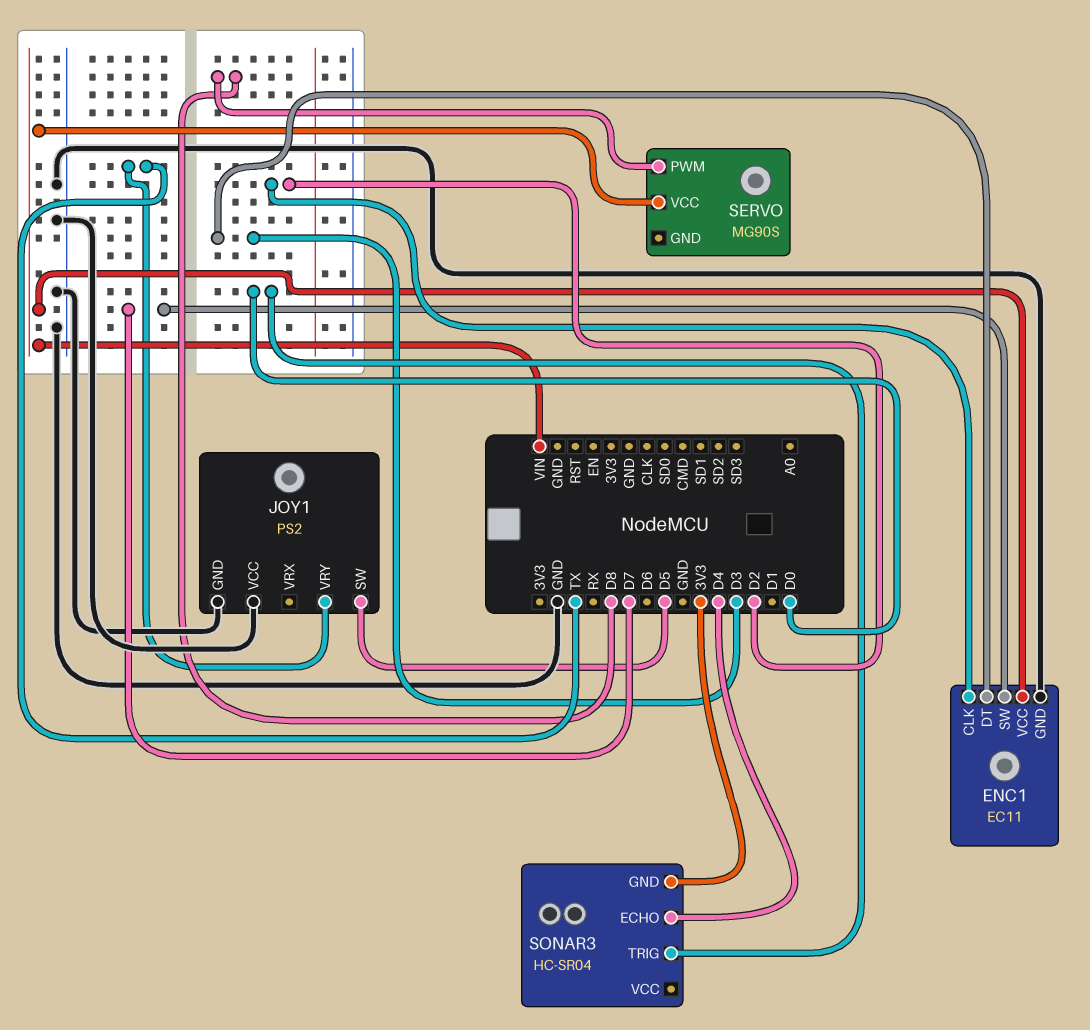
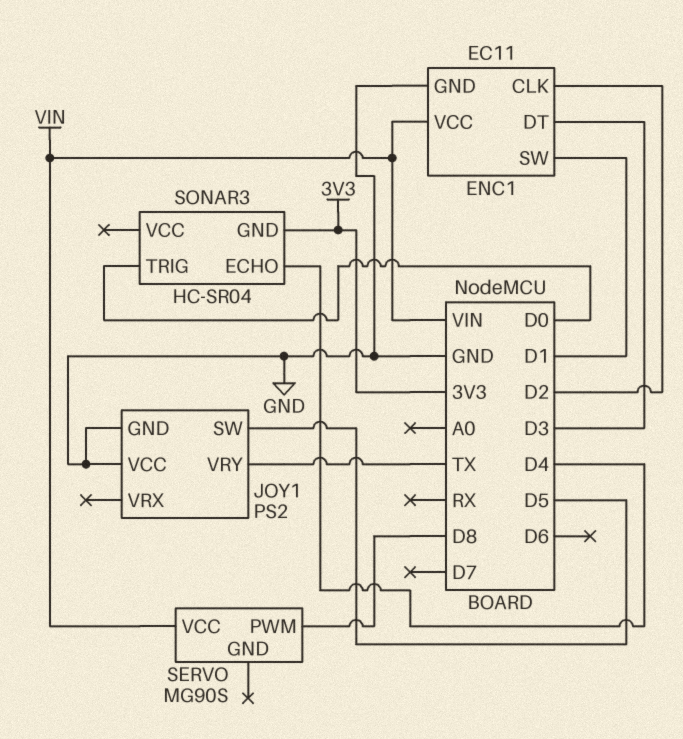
ENC1 pin SW: D7 -> D1

